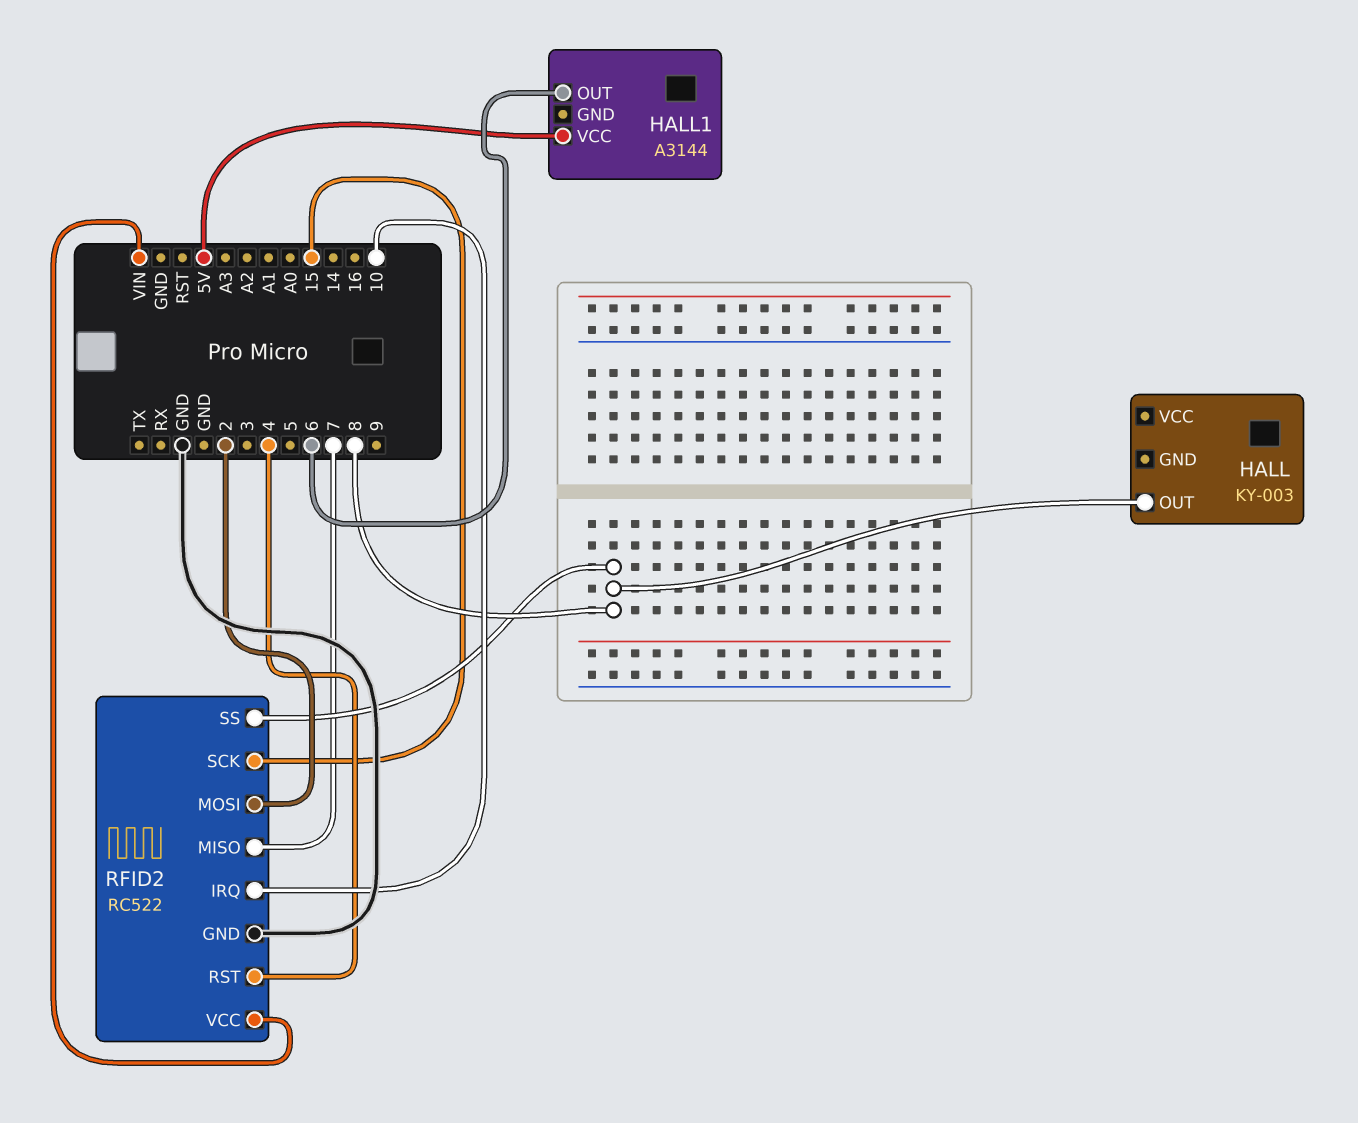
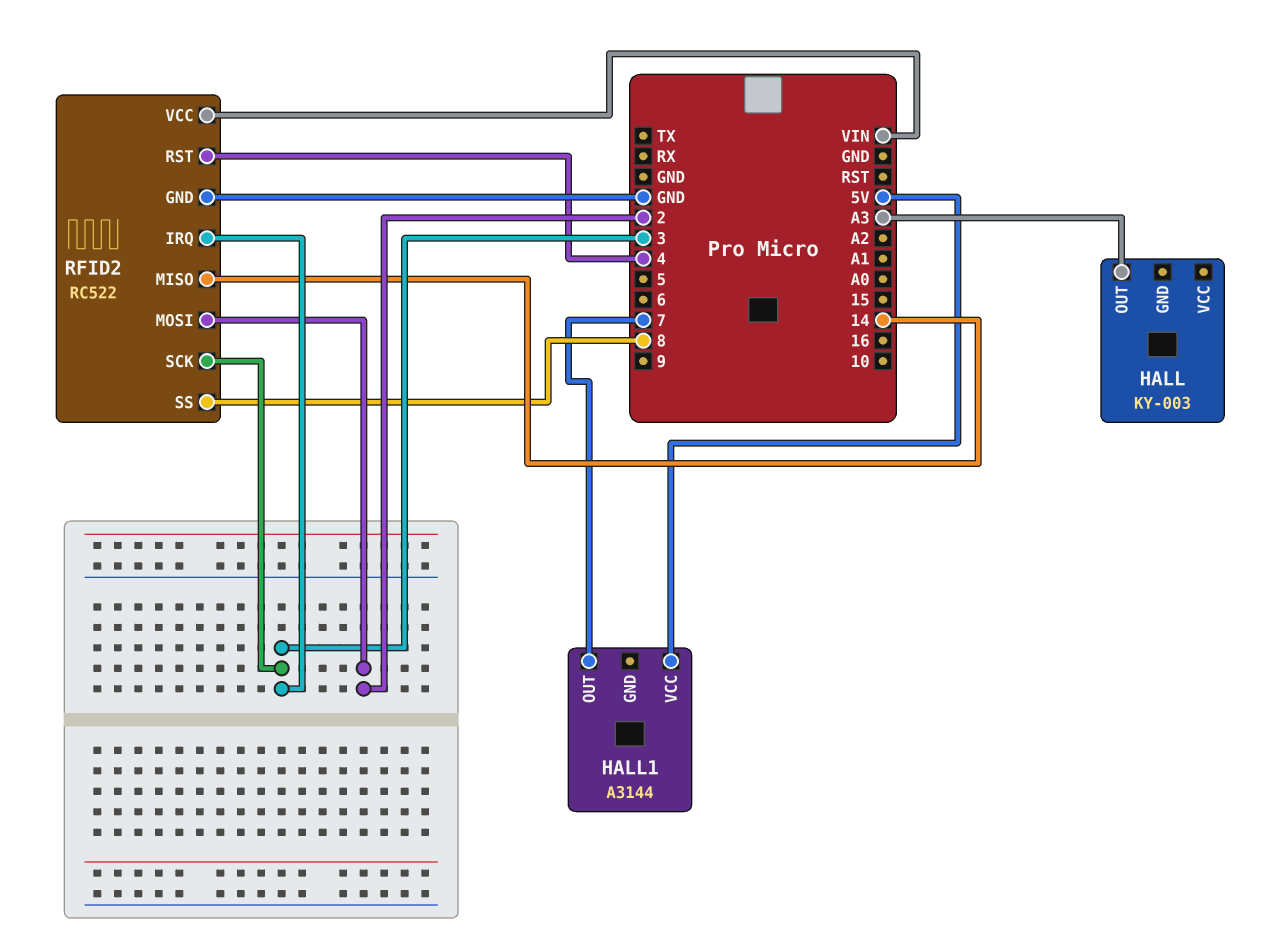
HALL pin OUT: 8 -> A3
HALL1 pin OUT: 6 -> 7
RFID2 pin IRQ: 10 -> 3
RFID2 pin MISO: 7 -> 14
RFID2 pin SCK: 15 -> 3

